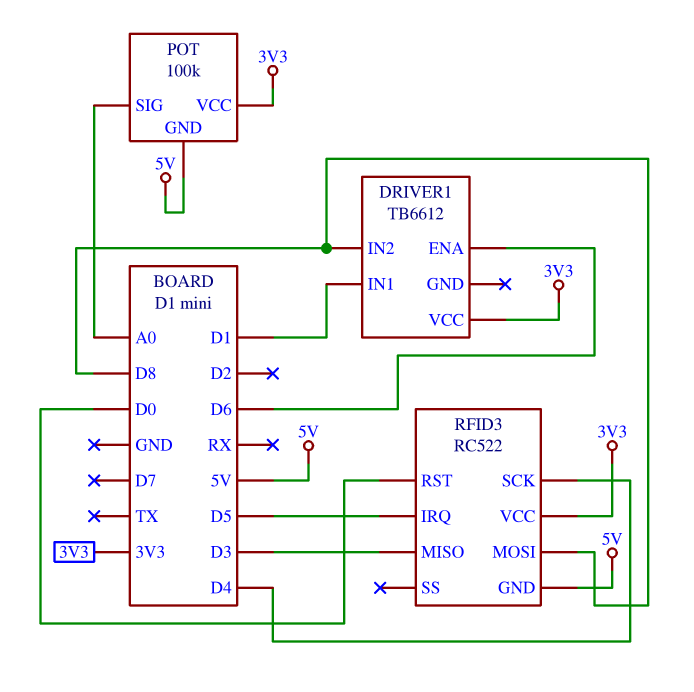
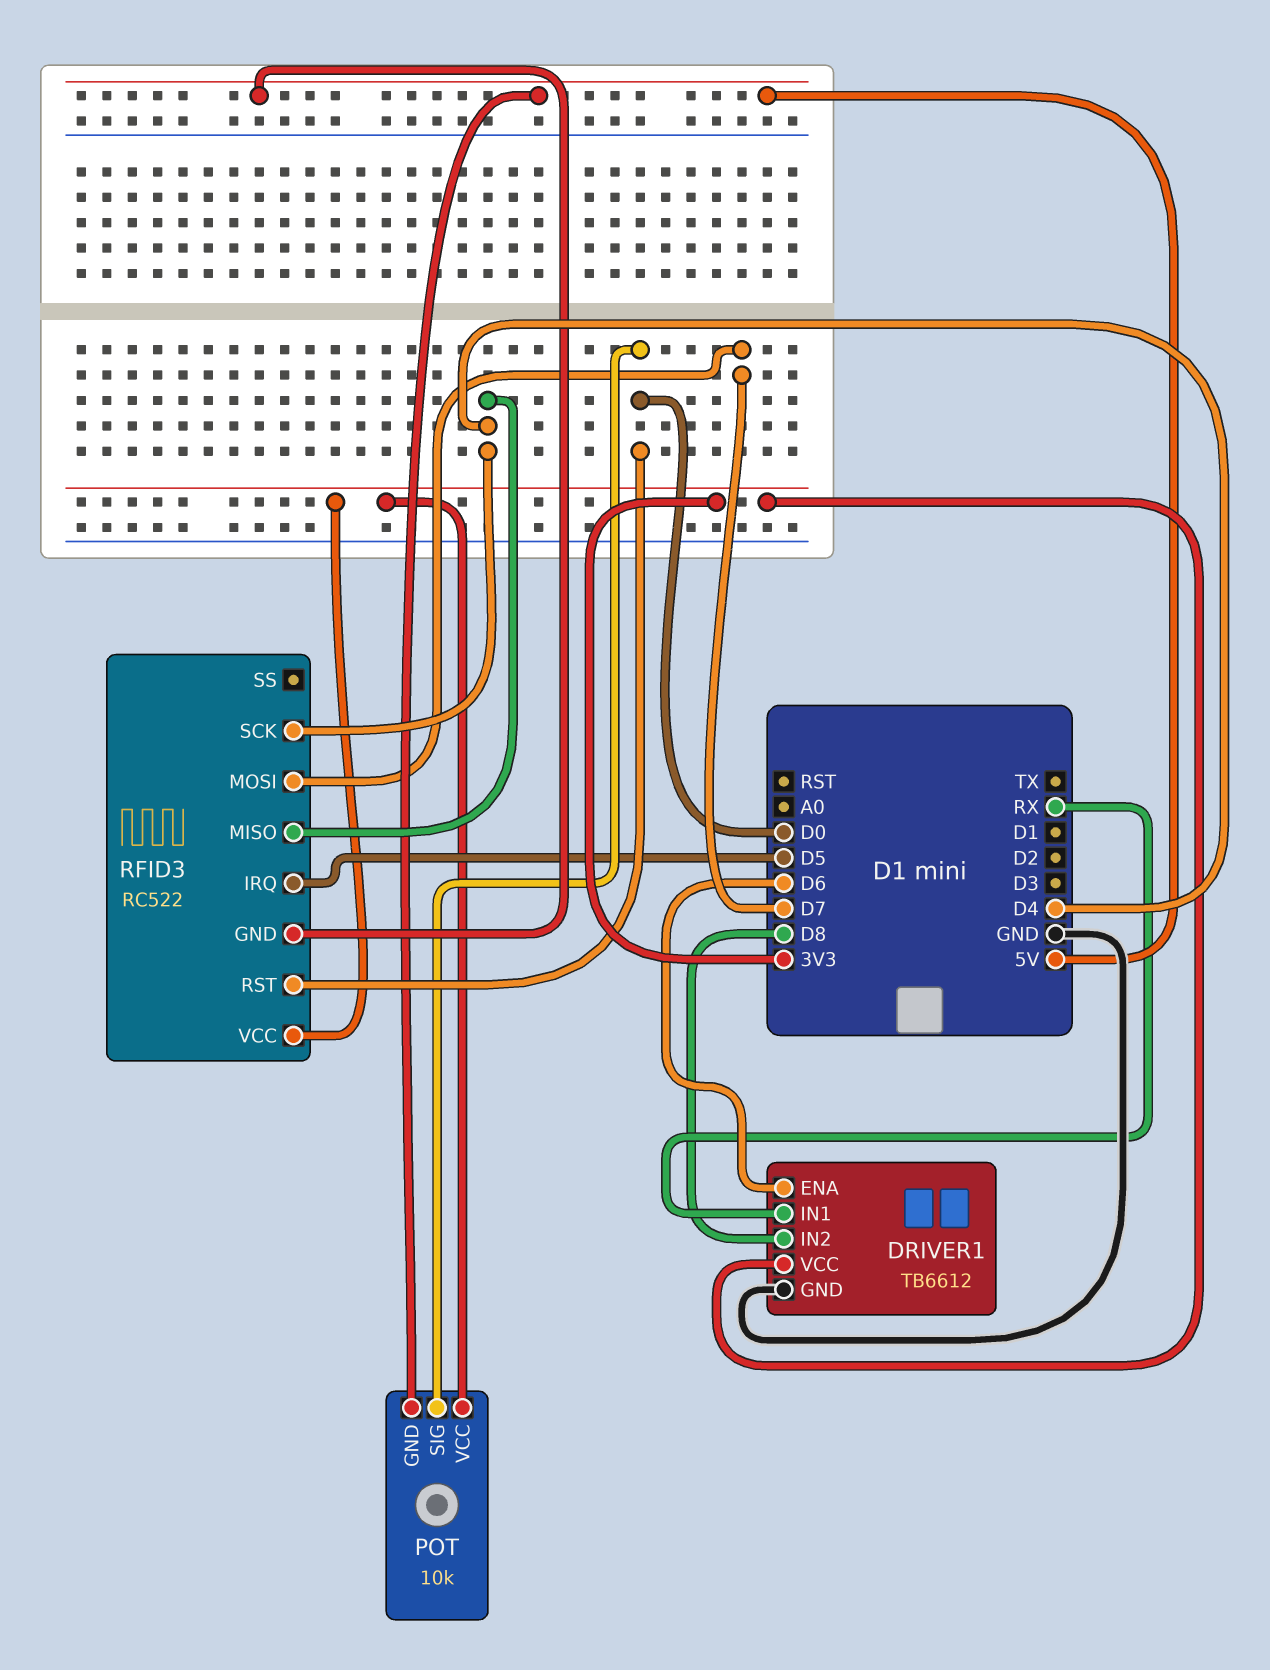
DRIVER1 pin GND: none -> GND
DRIVER1 pin IN1: D1 -> RX
POT: 100k -> 10k
POT pin SIG: A0 -> D0
RFID3 pin MISO: D3 -> D4
RFID3 pin MOSI: D8 -> D7

